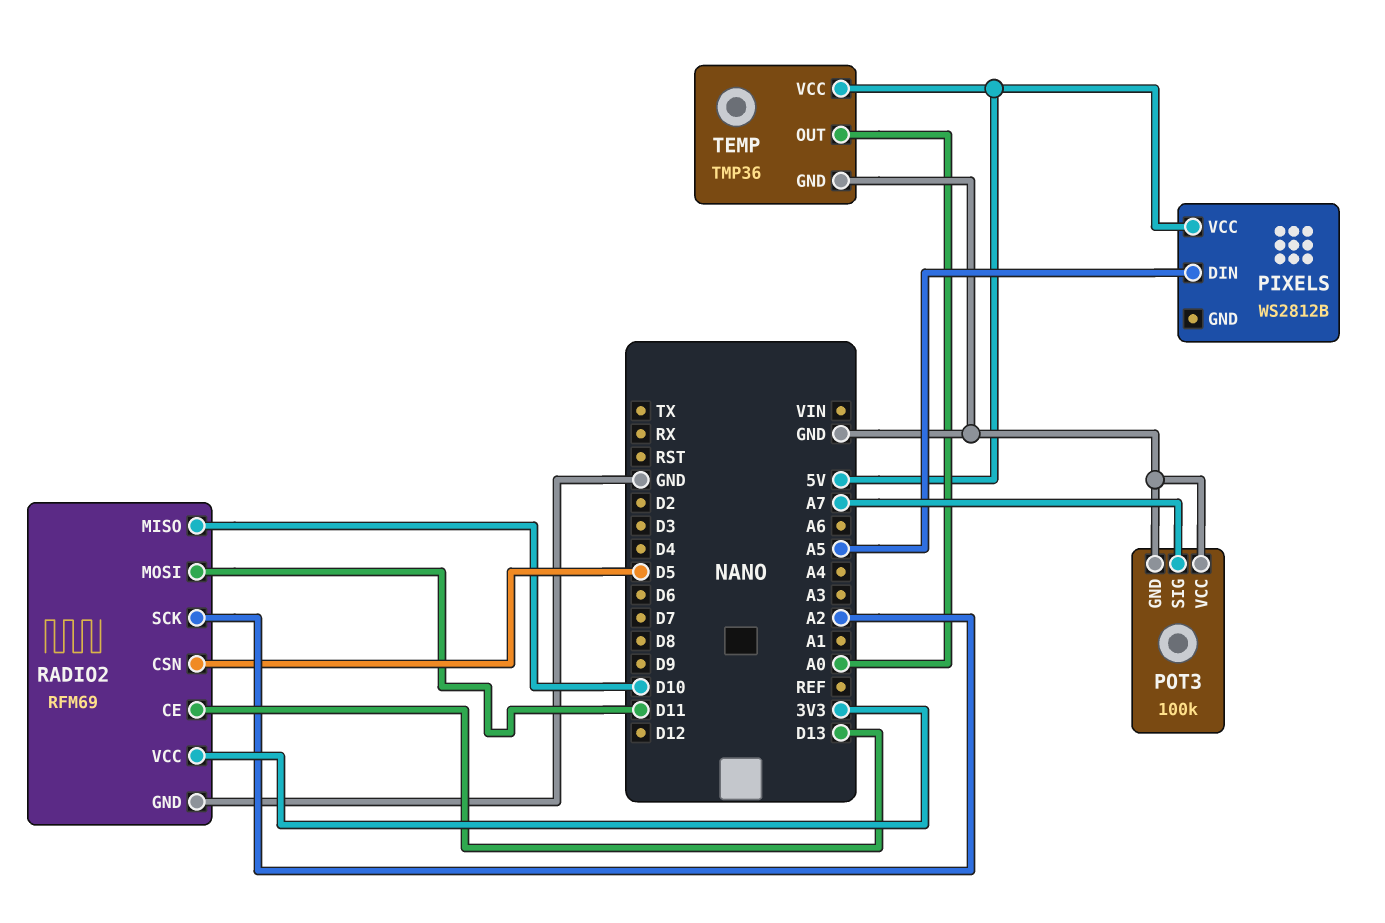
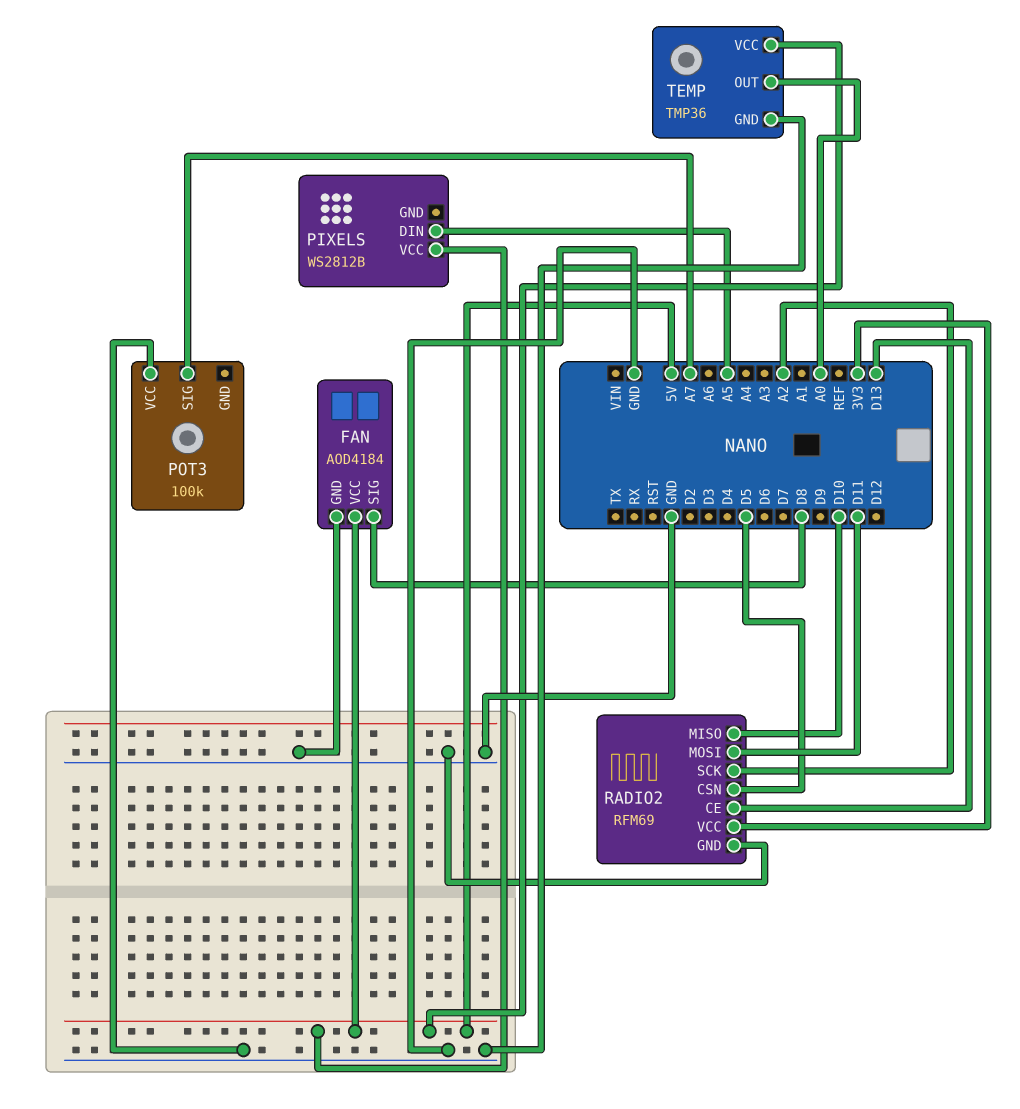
FAN: none -> AOD4184
FAN pin GND: none -> GND
FAN pin SIG: none -> D8
FAN pin VCC: none -> 5V
POT3 pin GND: GND -> none

